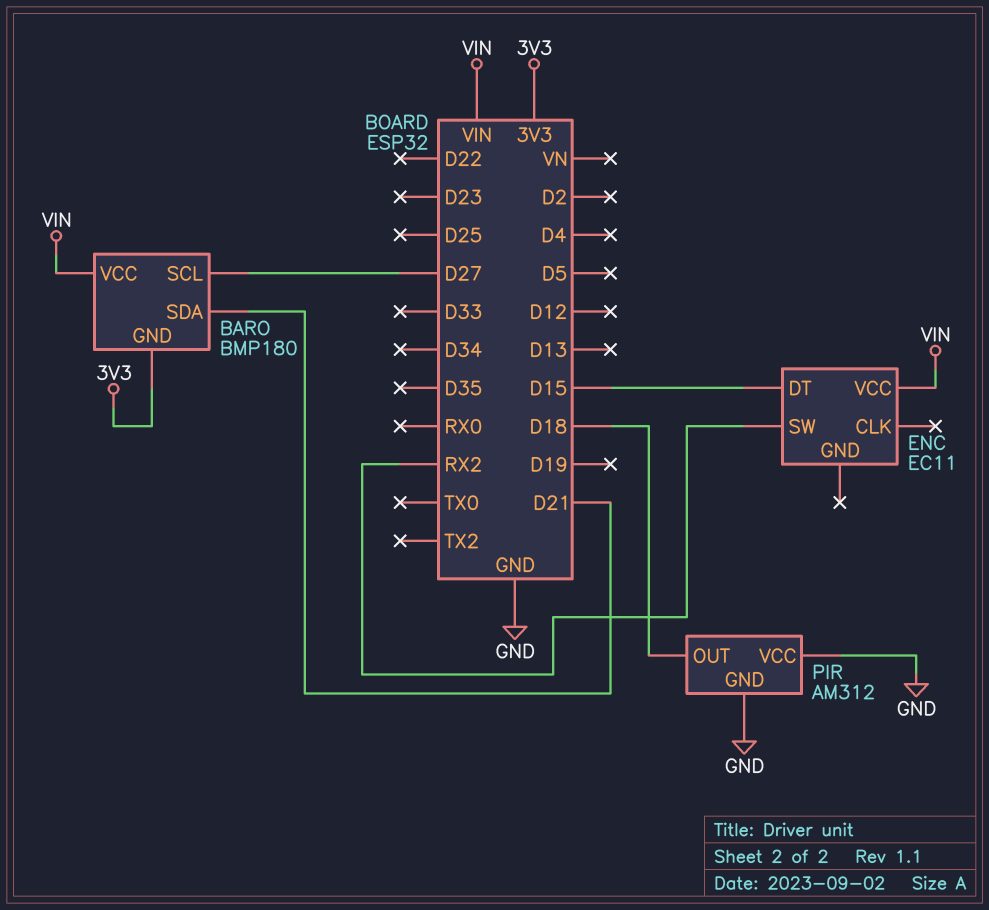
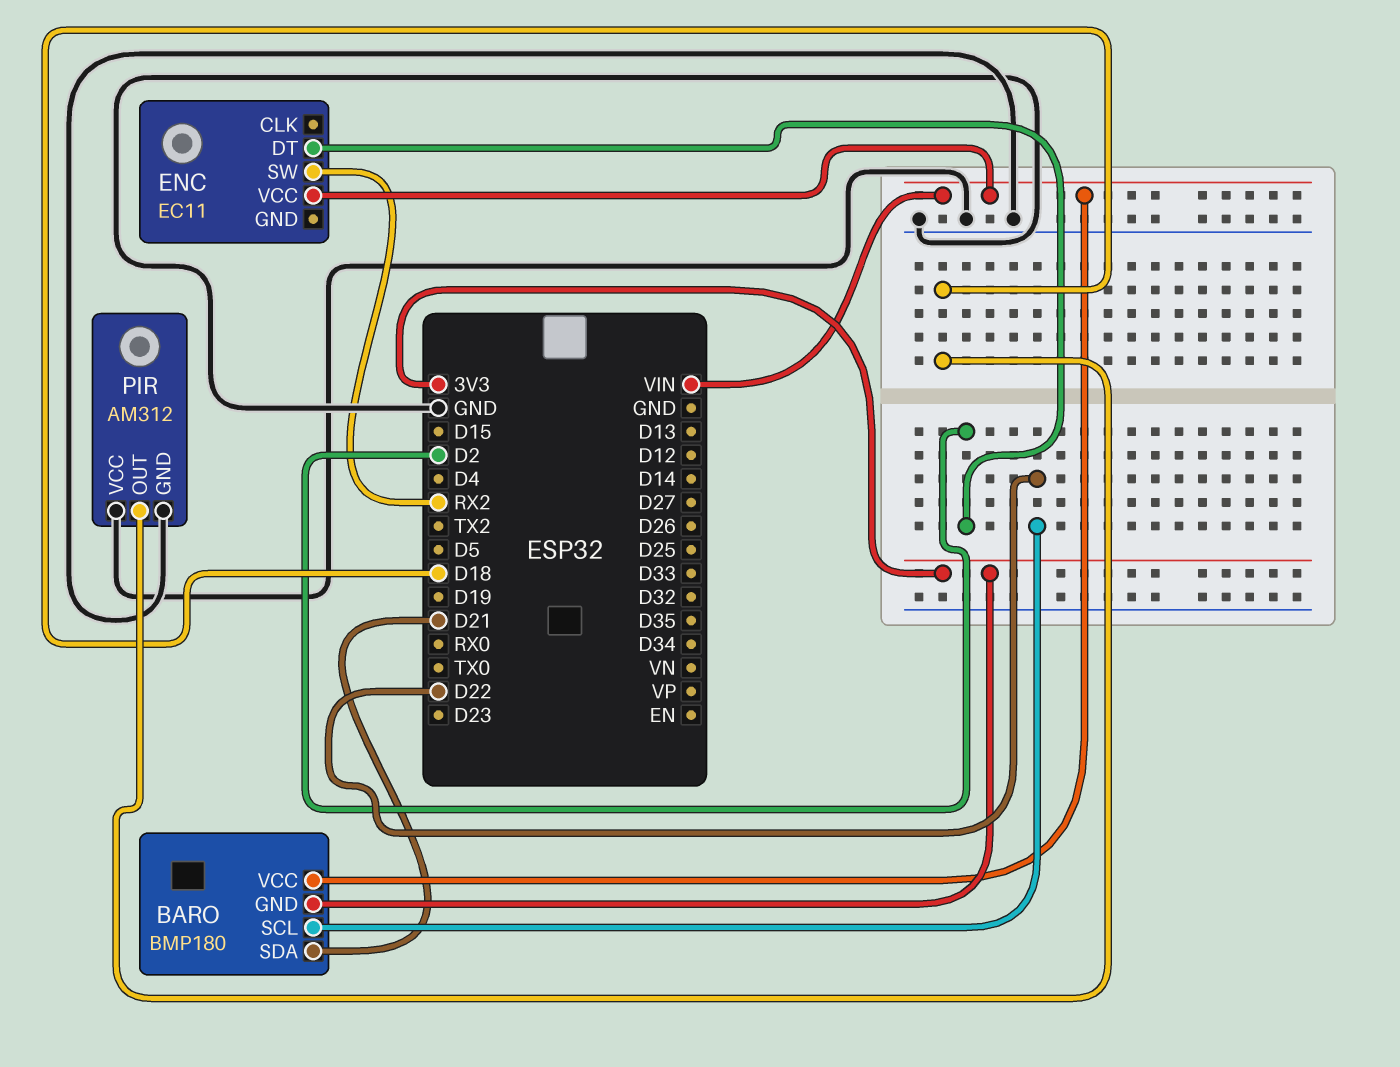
BARO pin SCL: D27 -> D22
ENC pin DT: D15 -> D2

